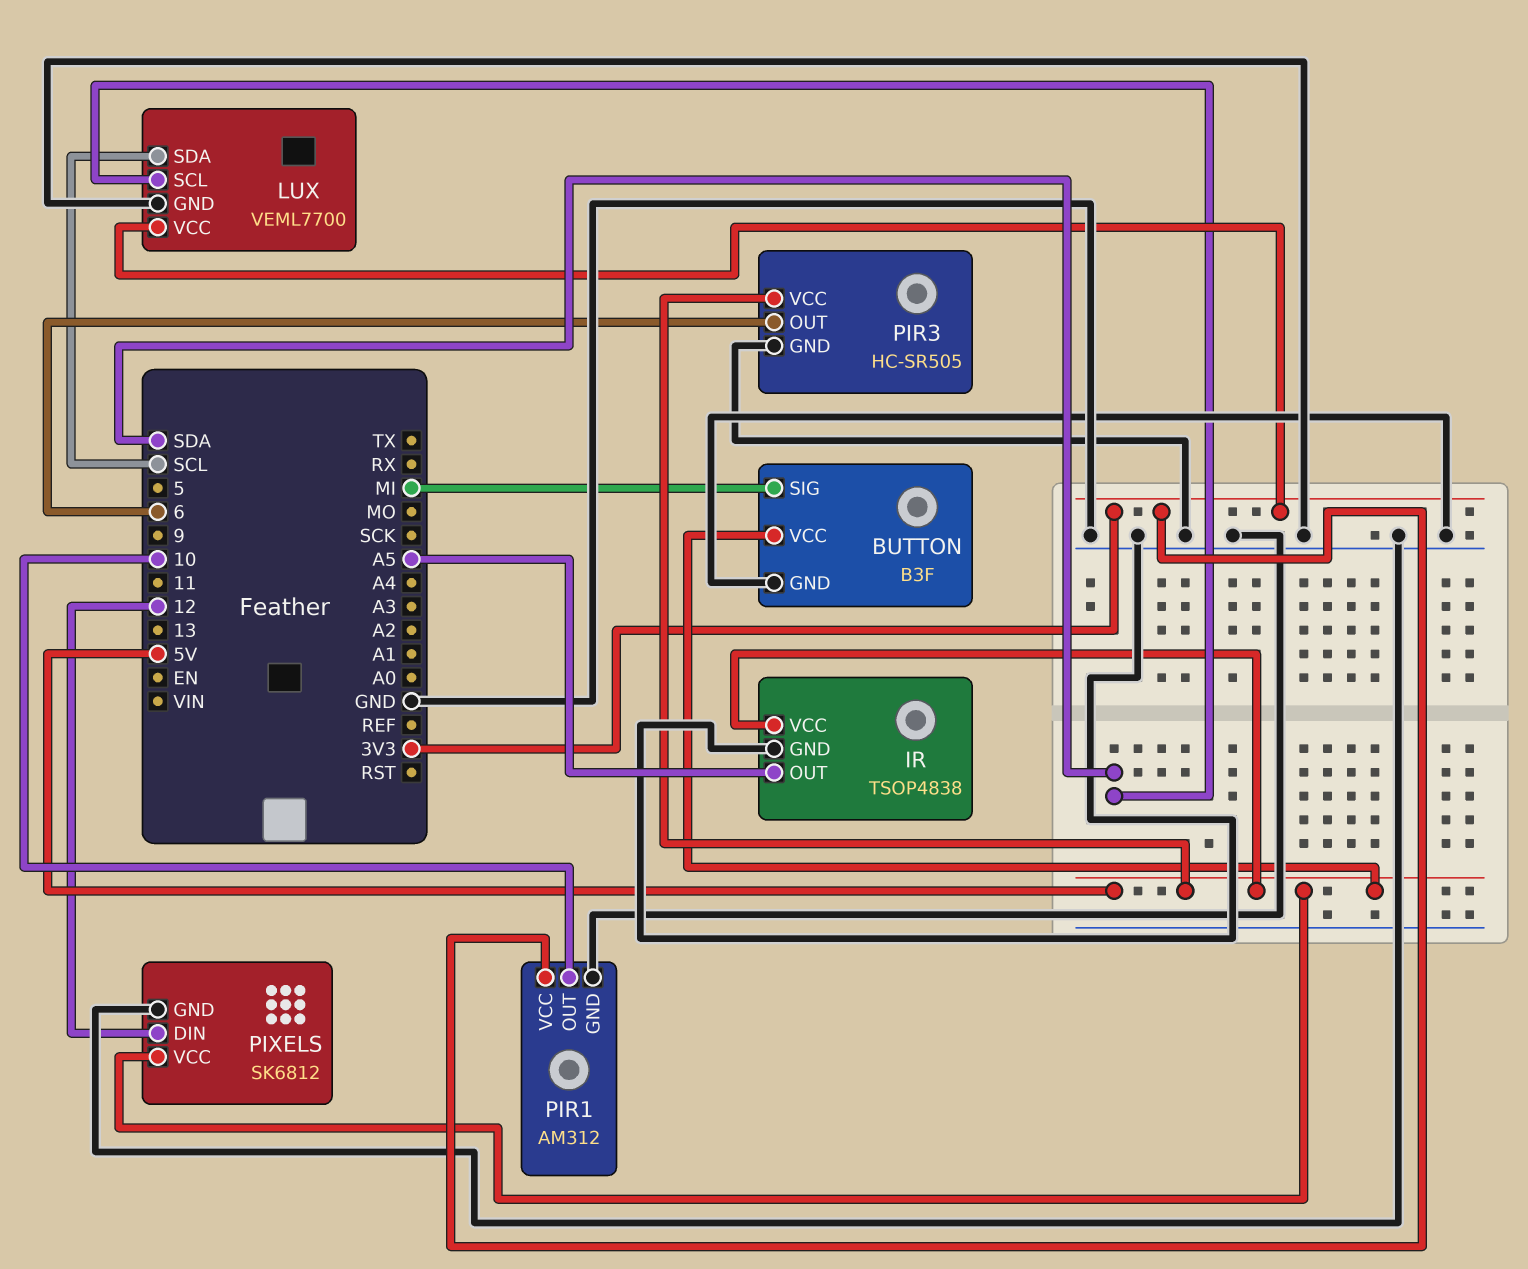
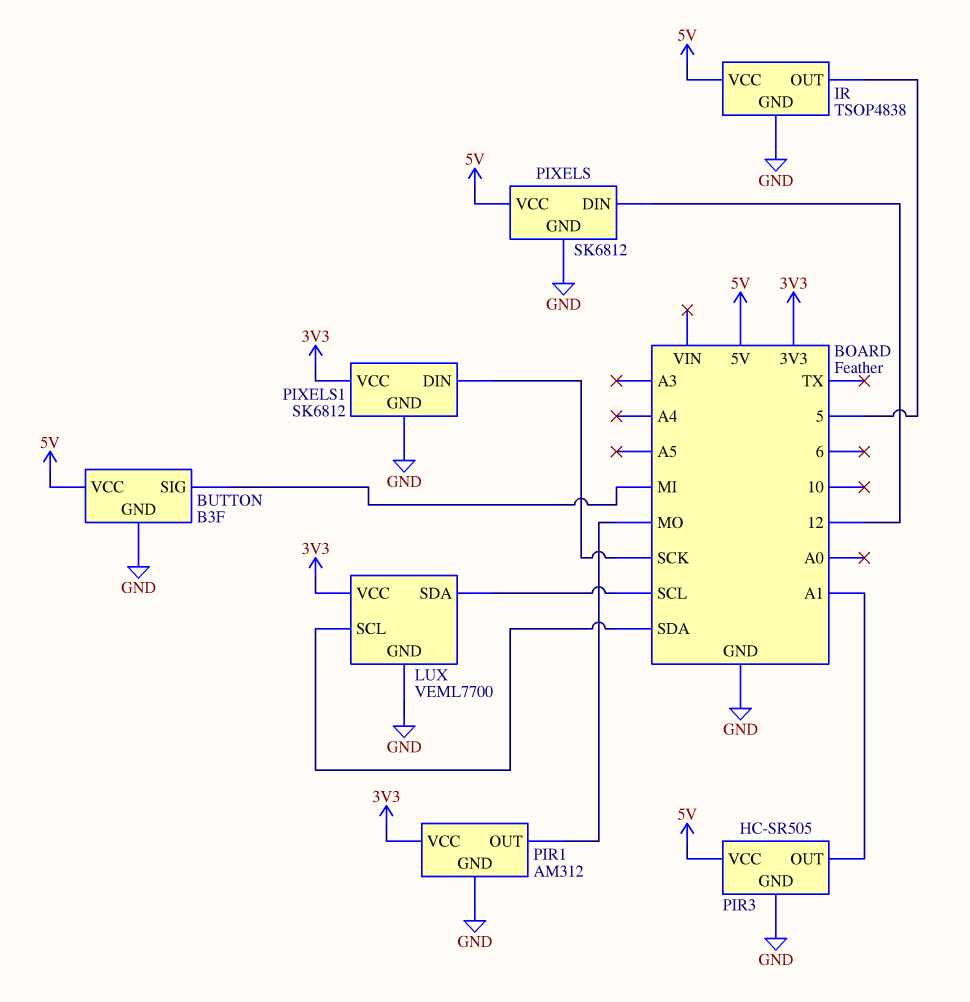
IR pin OUT: A5 -> 5
PIR1 pin OUT: 10 -> MO
PIR3 pin OUT: 6 -> A1
PIXELS1: none -> SK6812
PIXELS1 pin DIN: none -> SCK
PIXELS1 pin GND: none -> GND
PIXELS1 pin VCC: none -> 3V3

